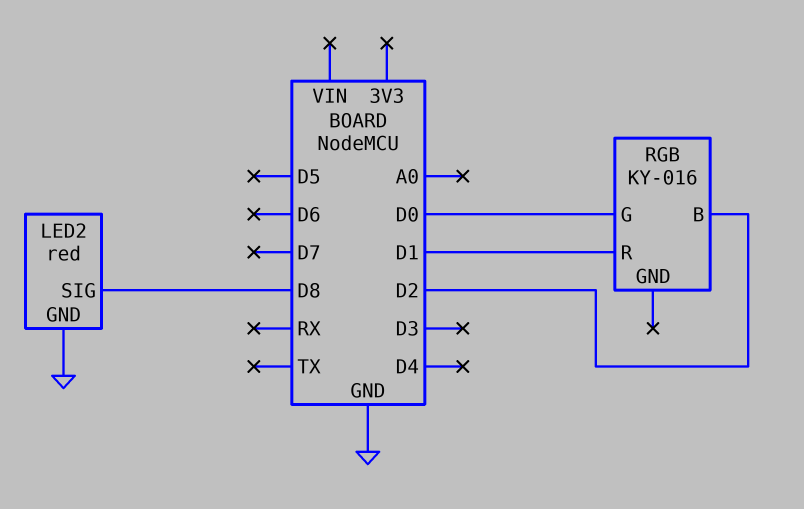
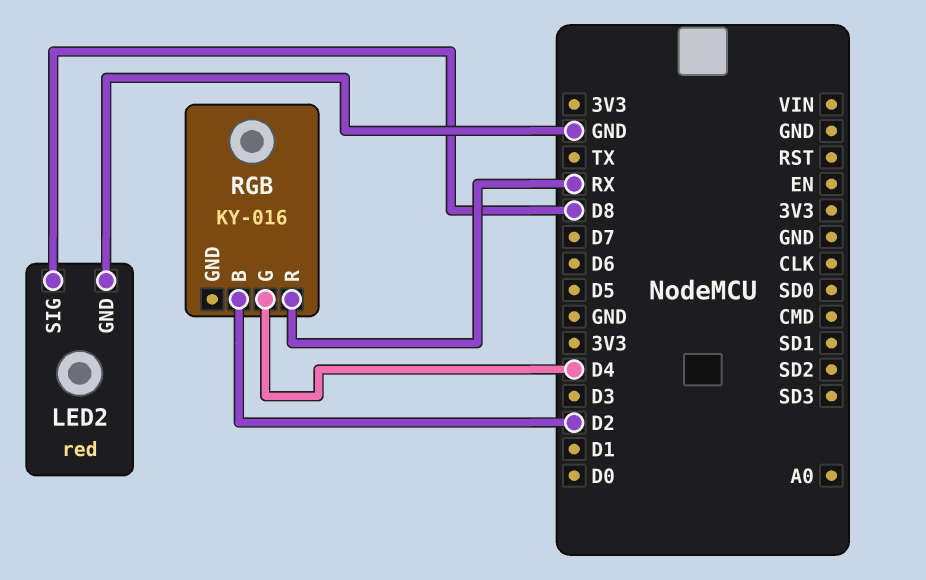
RGB pin G: D0 -> D4
RGB pin R: D1 -> RX

